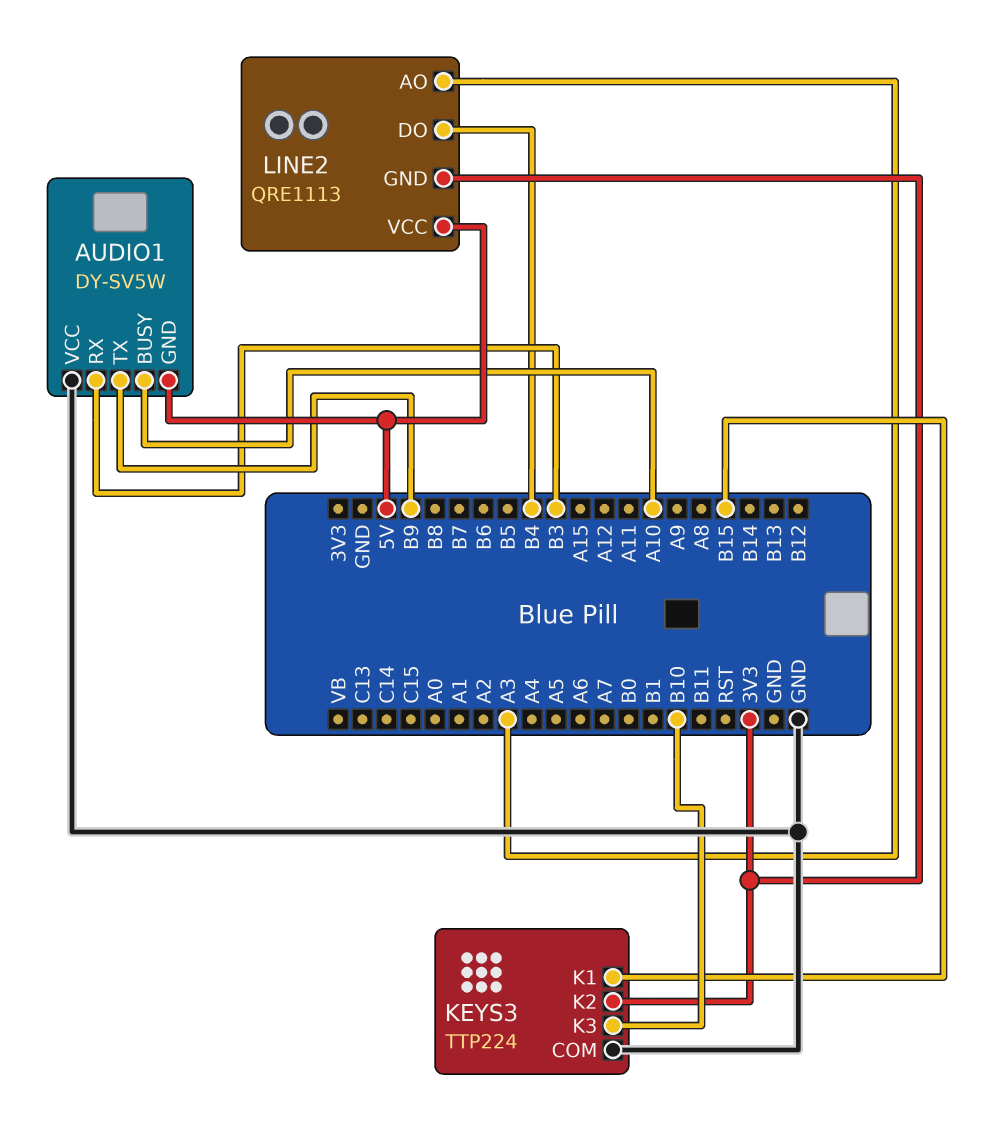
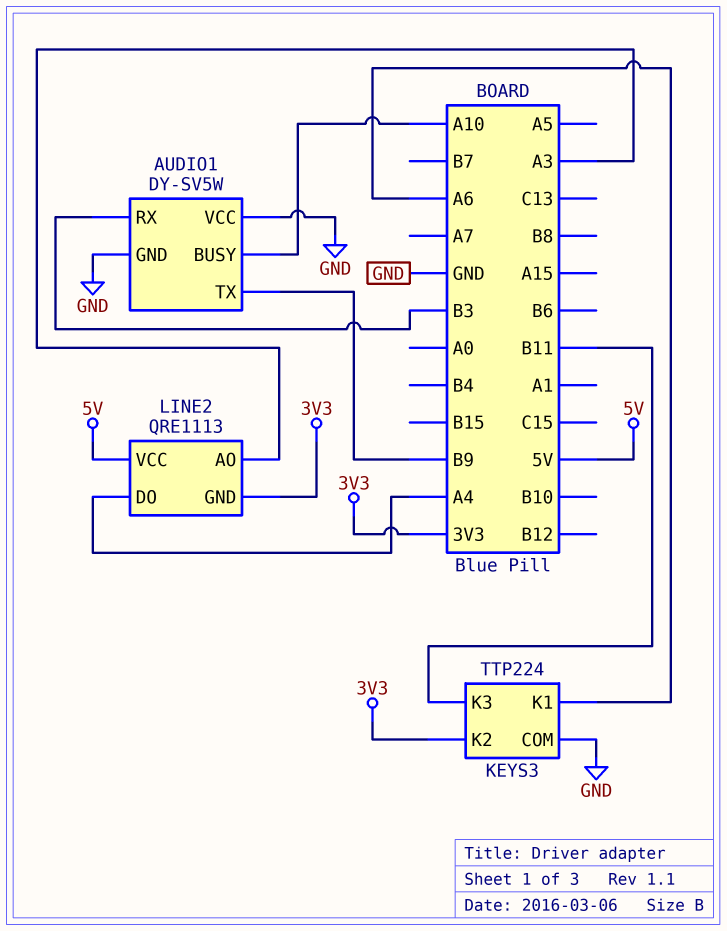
AUDIO1 pin GND: 5V -> GND
KEYS3 pin K1: B15 -> A6
KEYS3 pin K3: B10 -> B11
LINE2 pin DO: B4 -> A4

